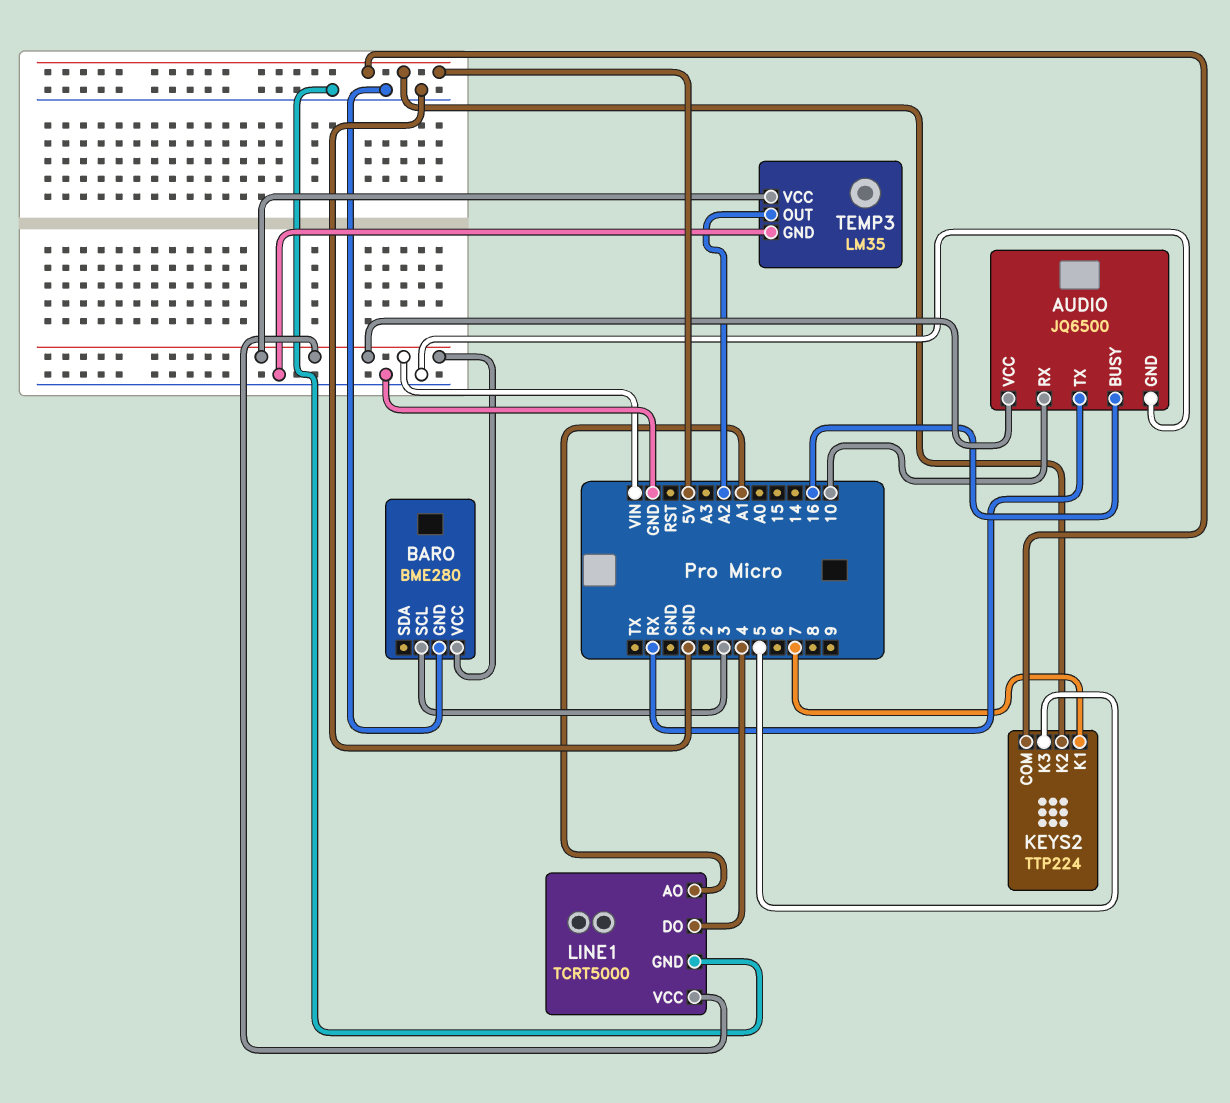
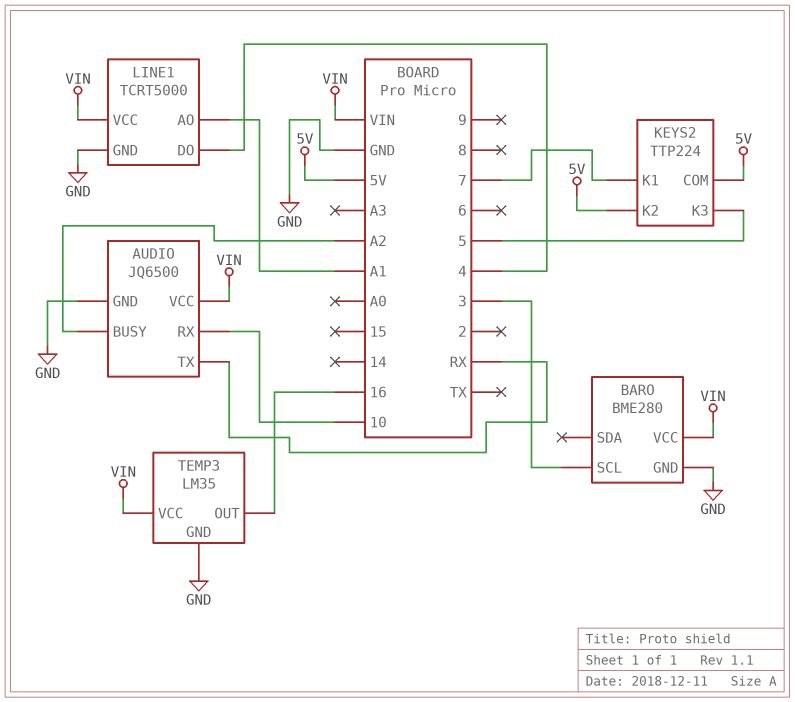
AUDIO pin BUSY: 16 -> A2
TEMP3 pin OUT: A2 -> 16

